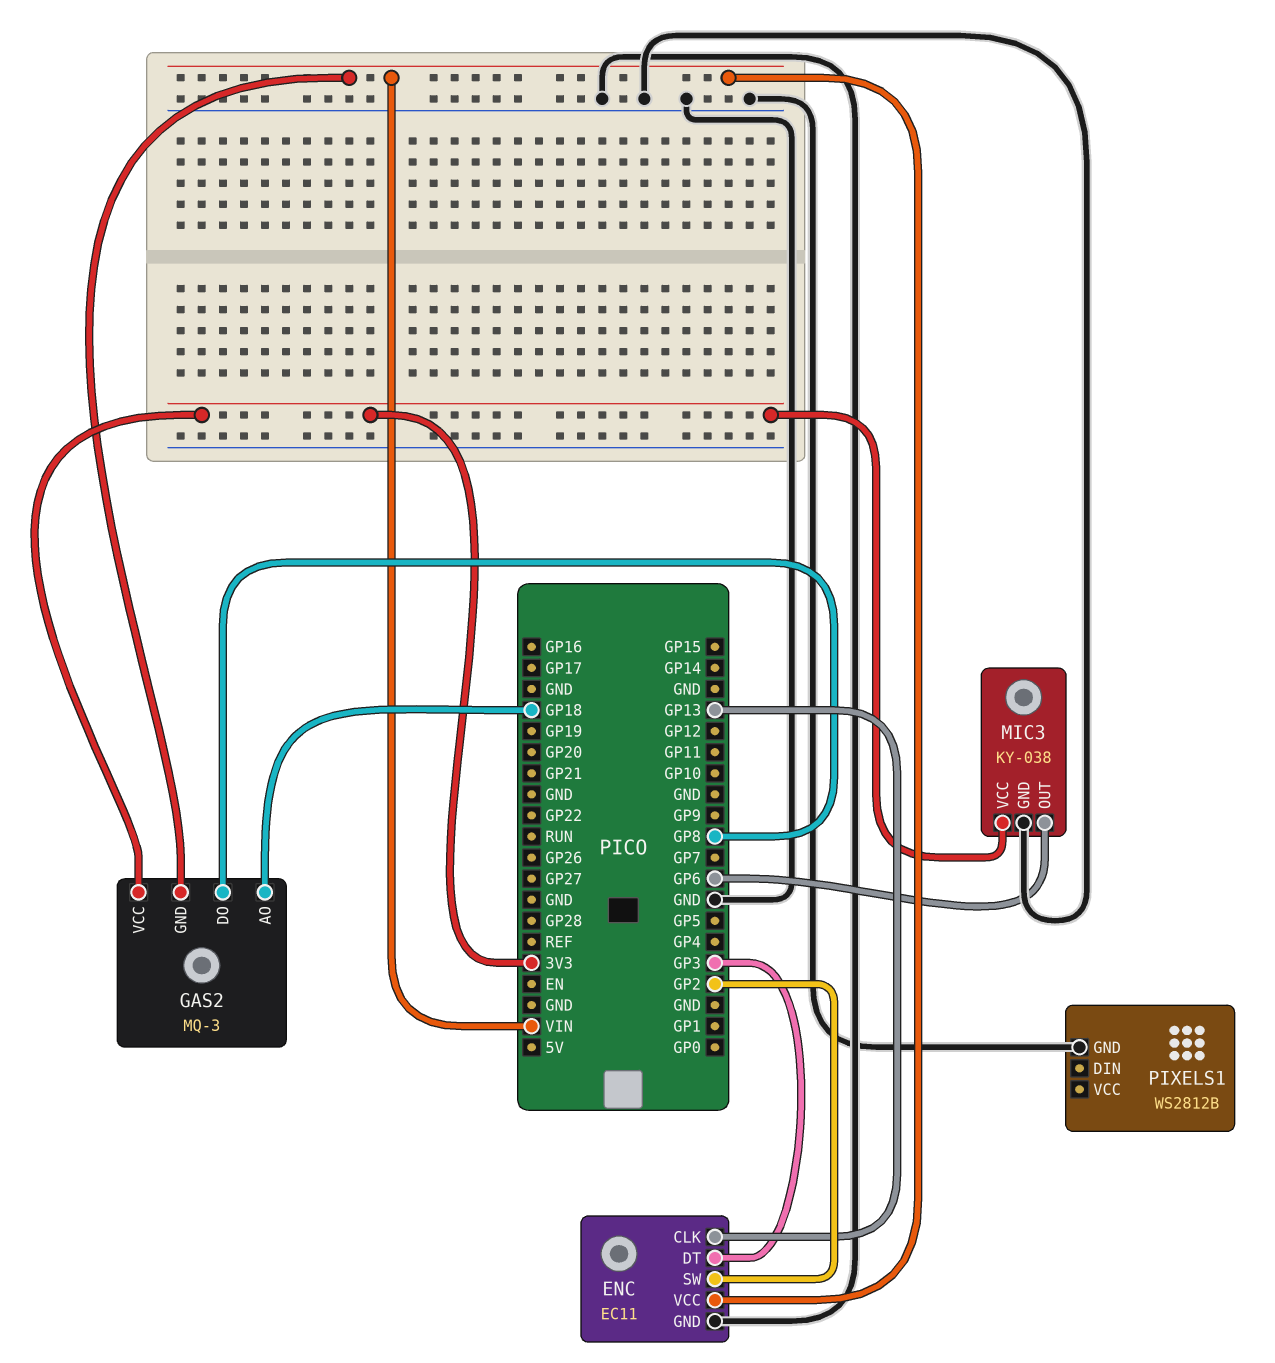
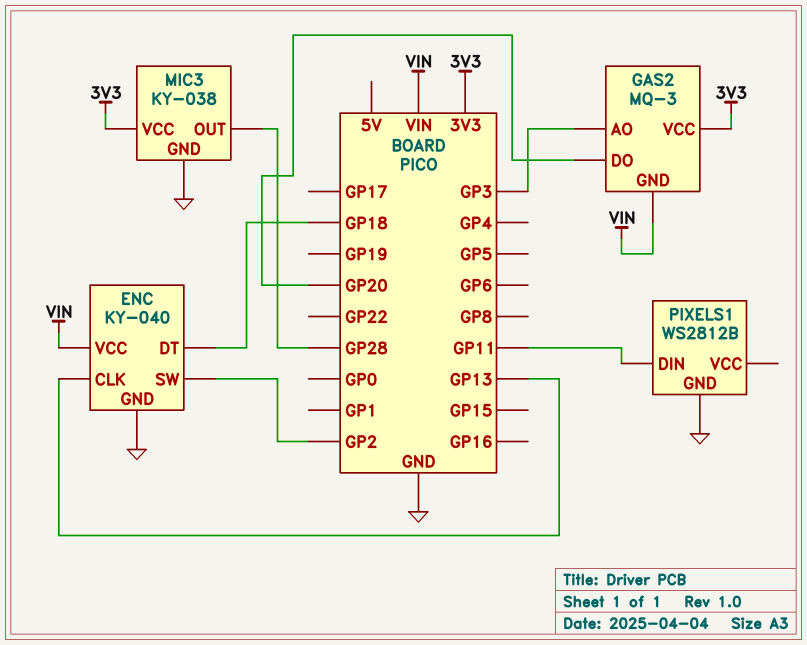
ENC: EC11 -> KY-040
ENC pin DT: GP3 -> GP18
GAS2 pin AO: GP18 -> GP3
GAS2 pin DO: GP8 -> GP20
MIC3 pin OUT: GP6 -> GP28
PIXELS1 pin DIN: none -> GP11

